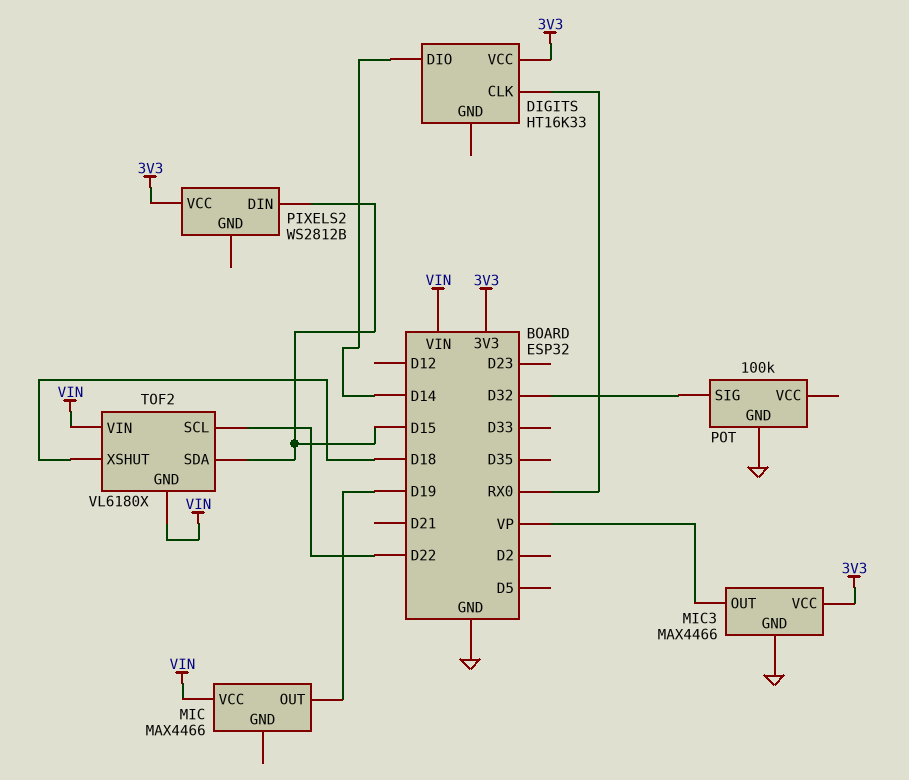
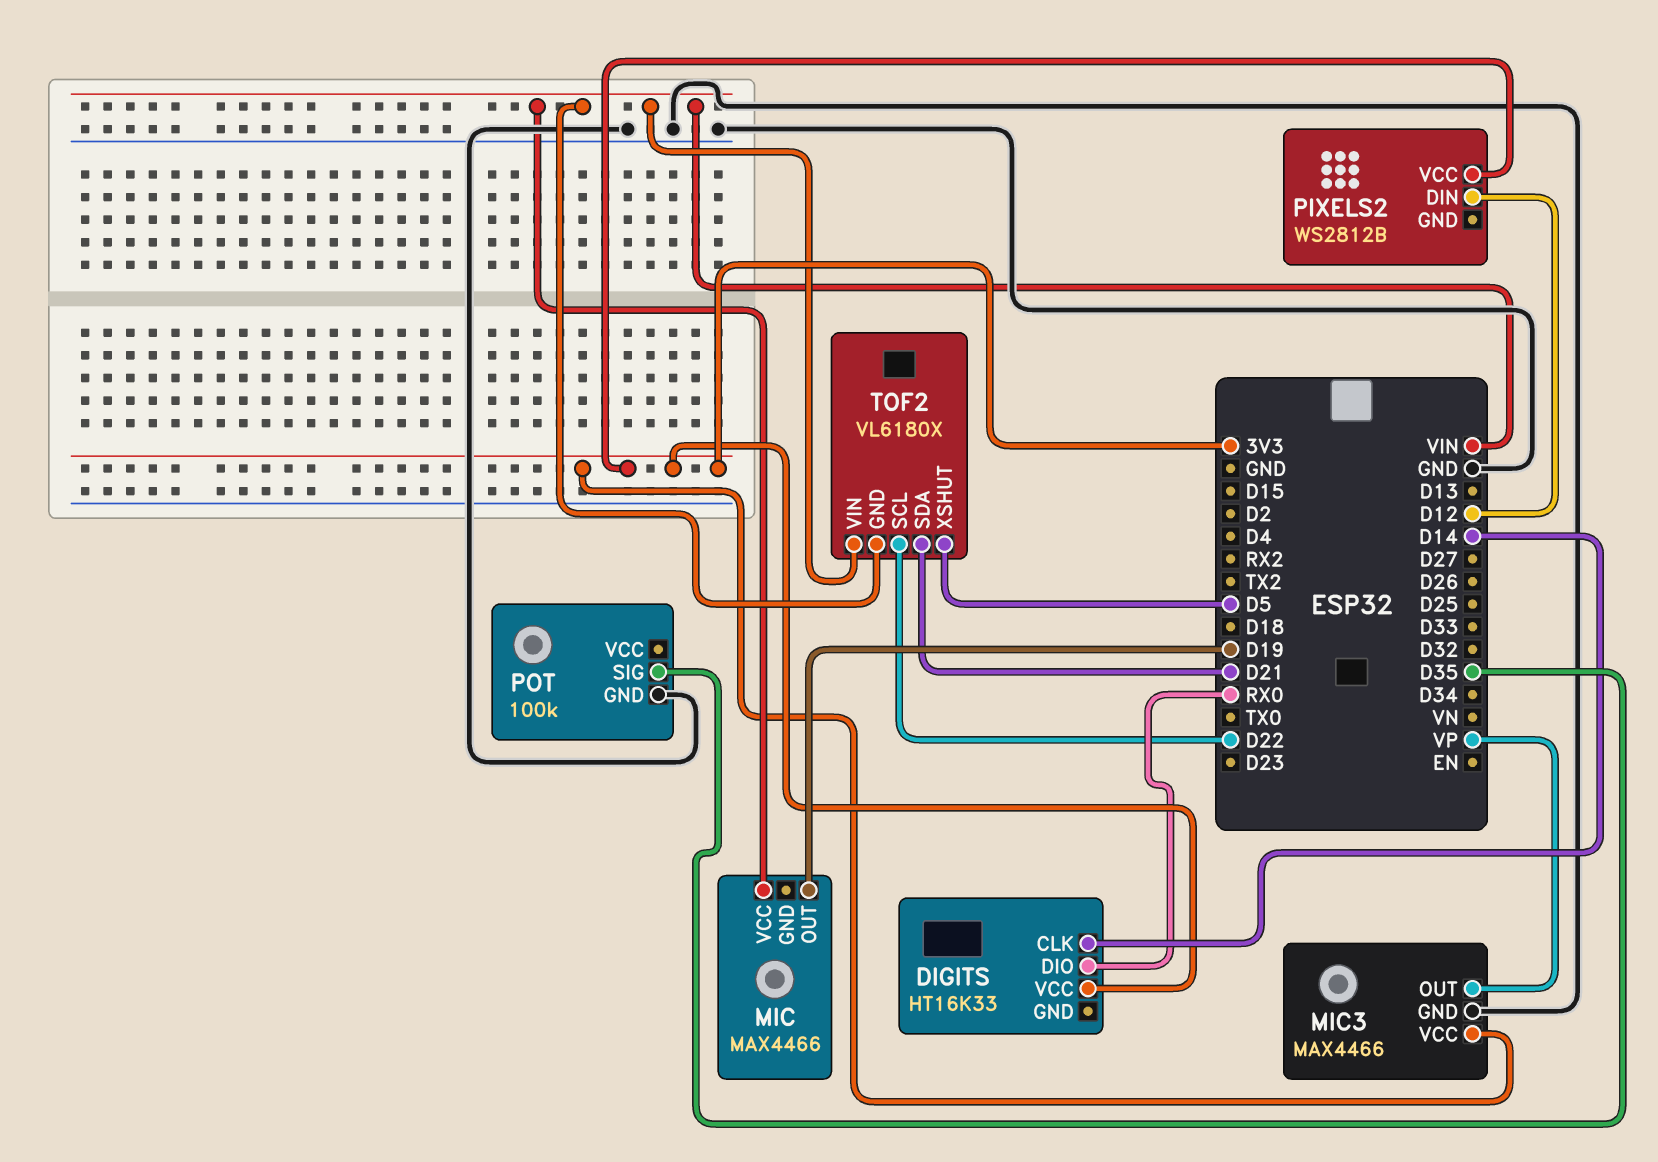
DIGITS pin CLK: RX0 -> D14
DIGITS pin DIO: D14 -> RX0
PIXELS2 pin DIN: D15 -> D12
POT pin SIG: D32 -> D35
TOF2 pin SDA: D15 -> D21
TOF2 pin XSHUT: D18 -> D5

